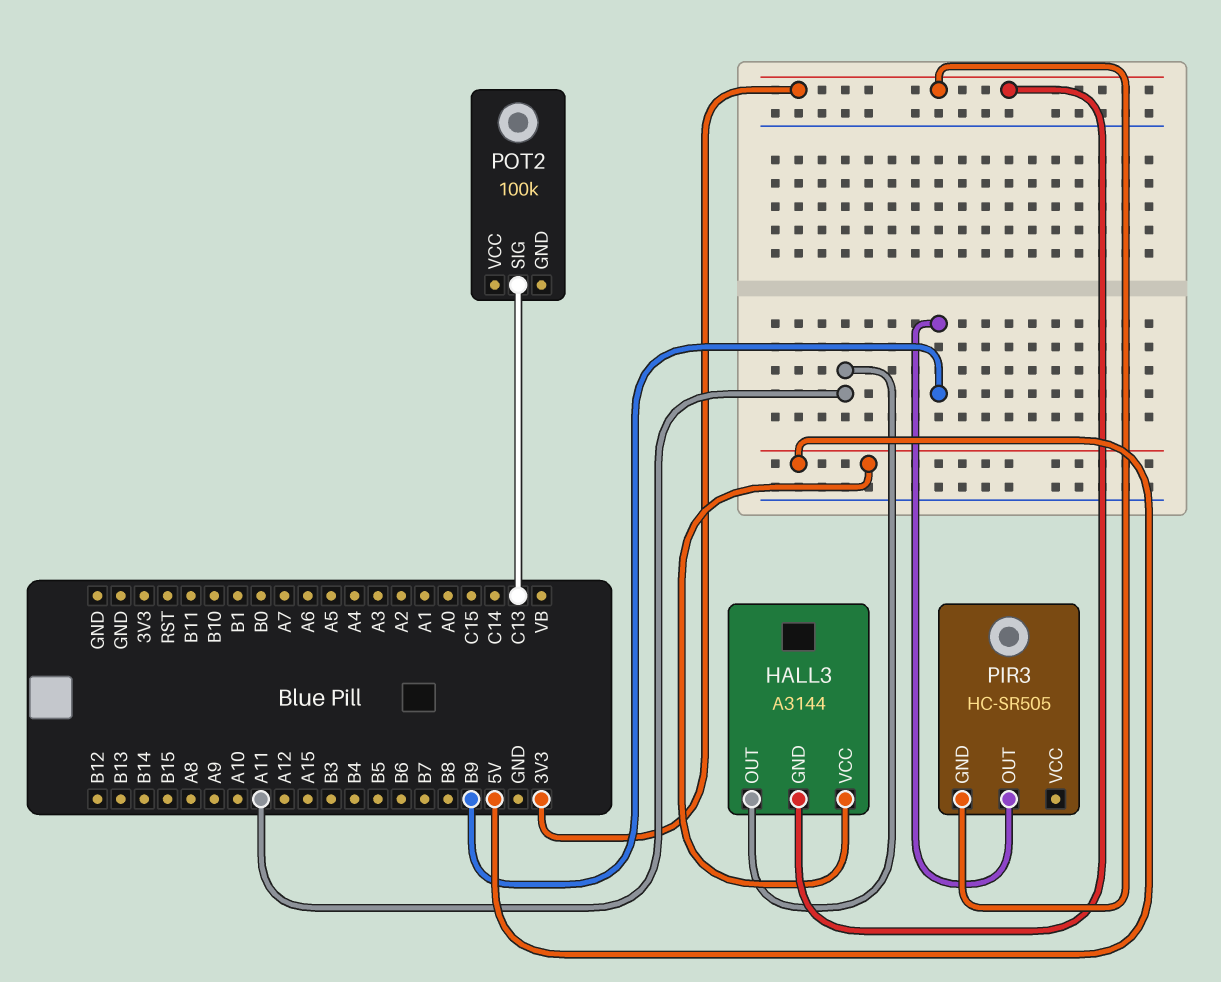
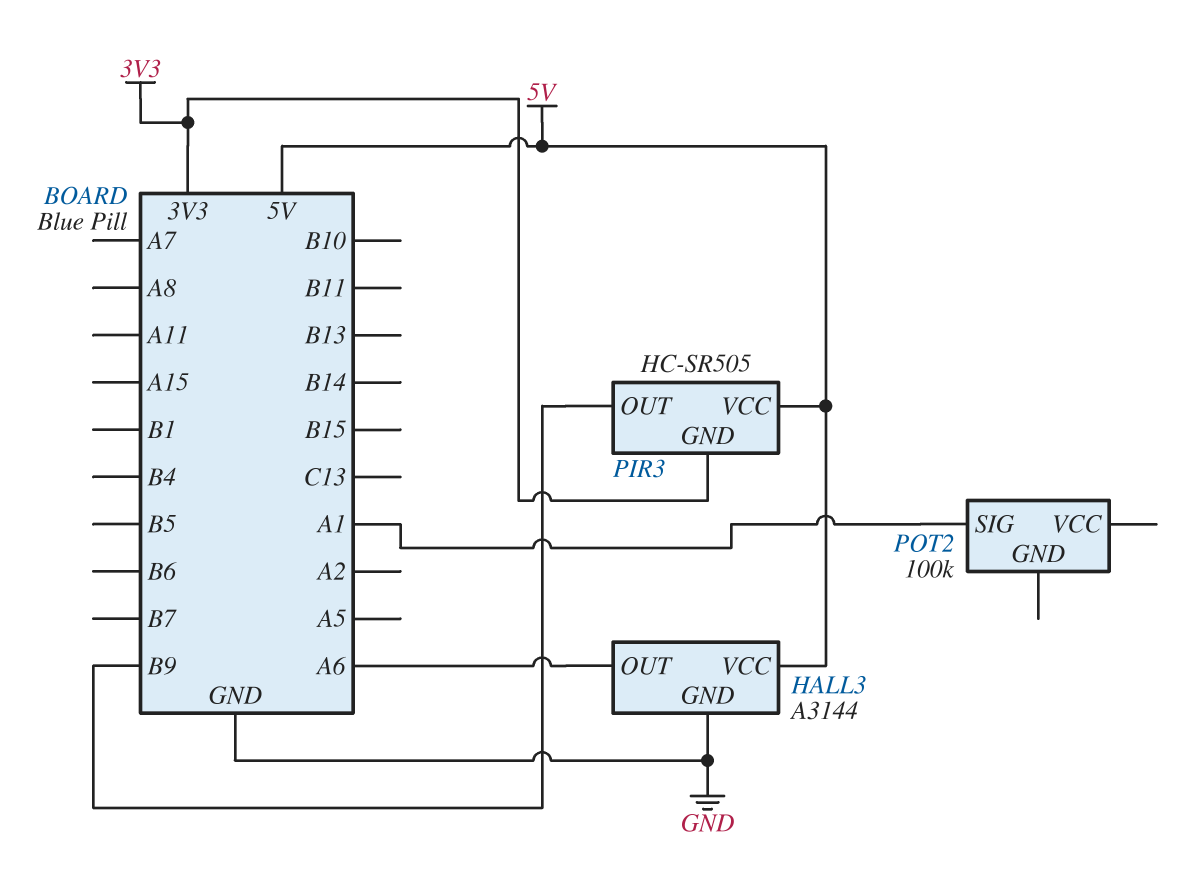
HALL3 pin GND: 3V3 -> GND
HALL3 pin OUT: A11 -> A6
PIR3 pin VCC: none -> 5V
POT2 pin SIG: C13 -> A1

